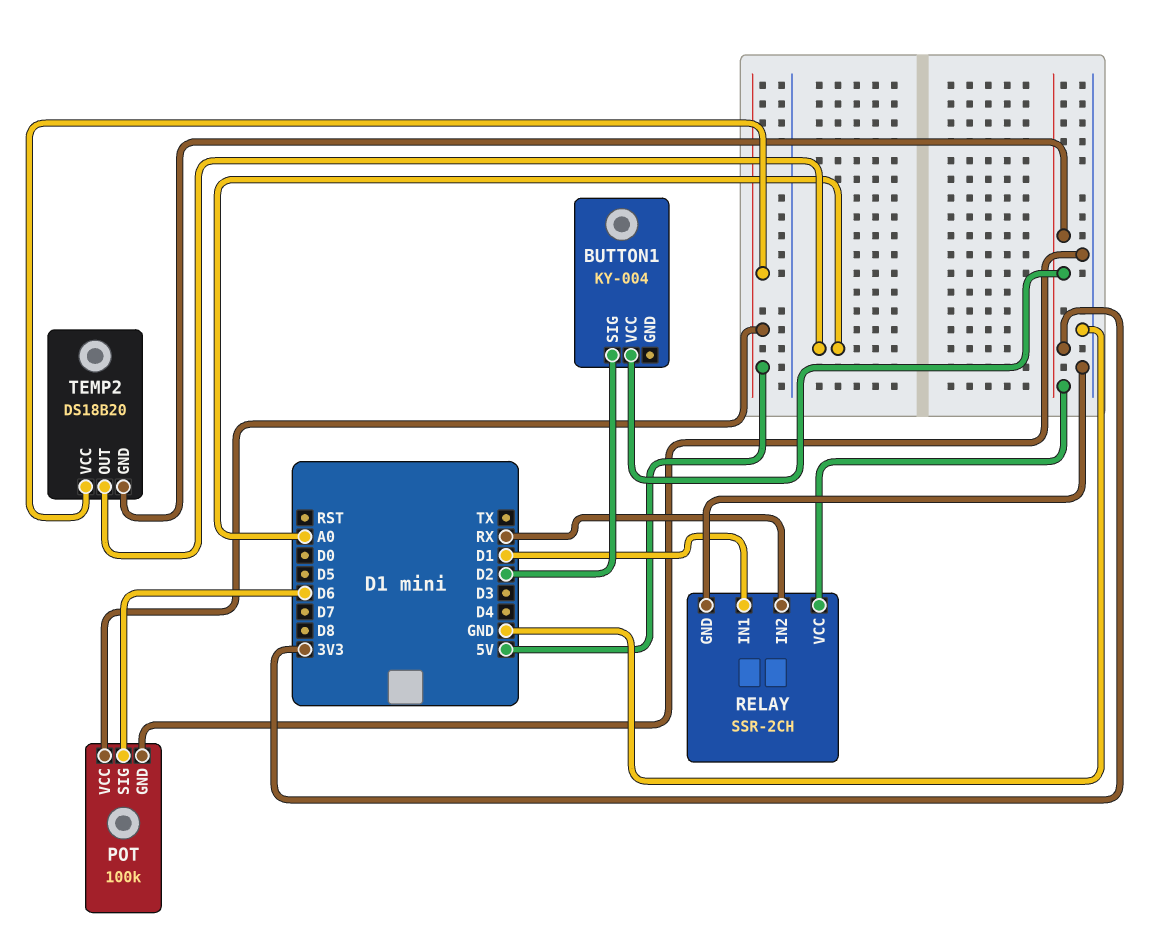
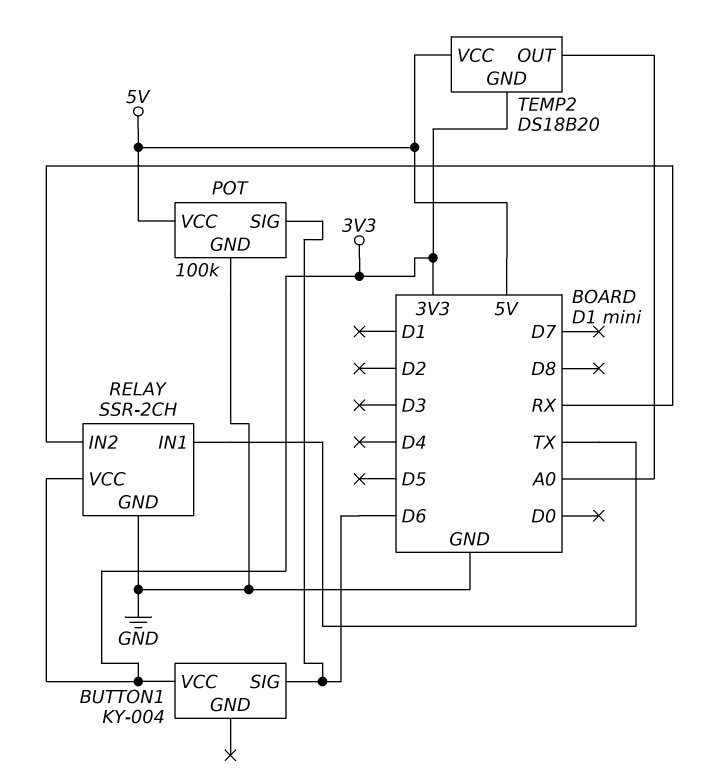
BUTTON1 pin SIG: D2 -> D6
RELAY pin IN1: D1 -> TX

